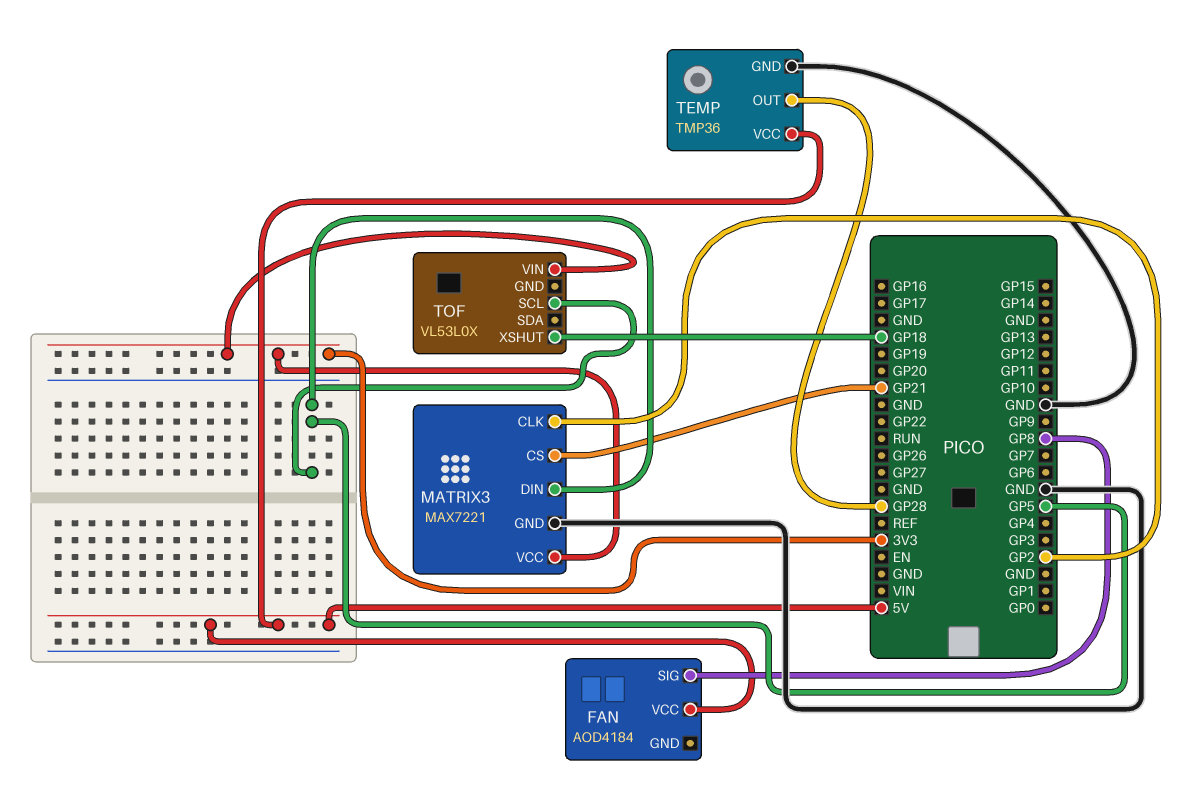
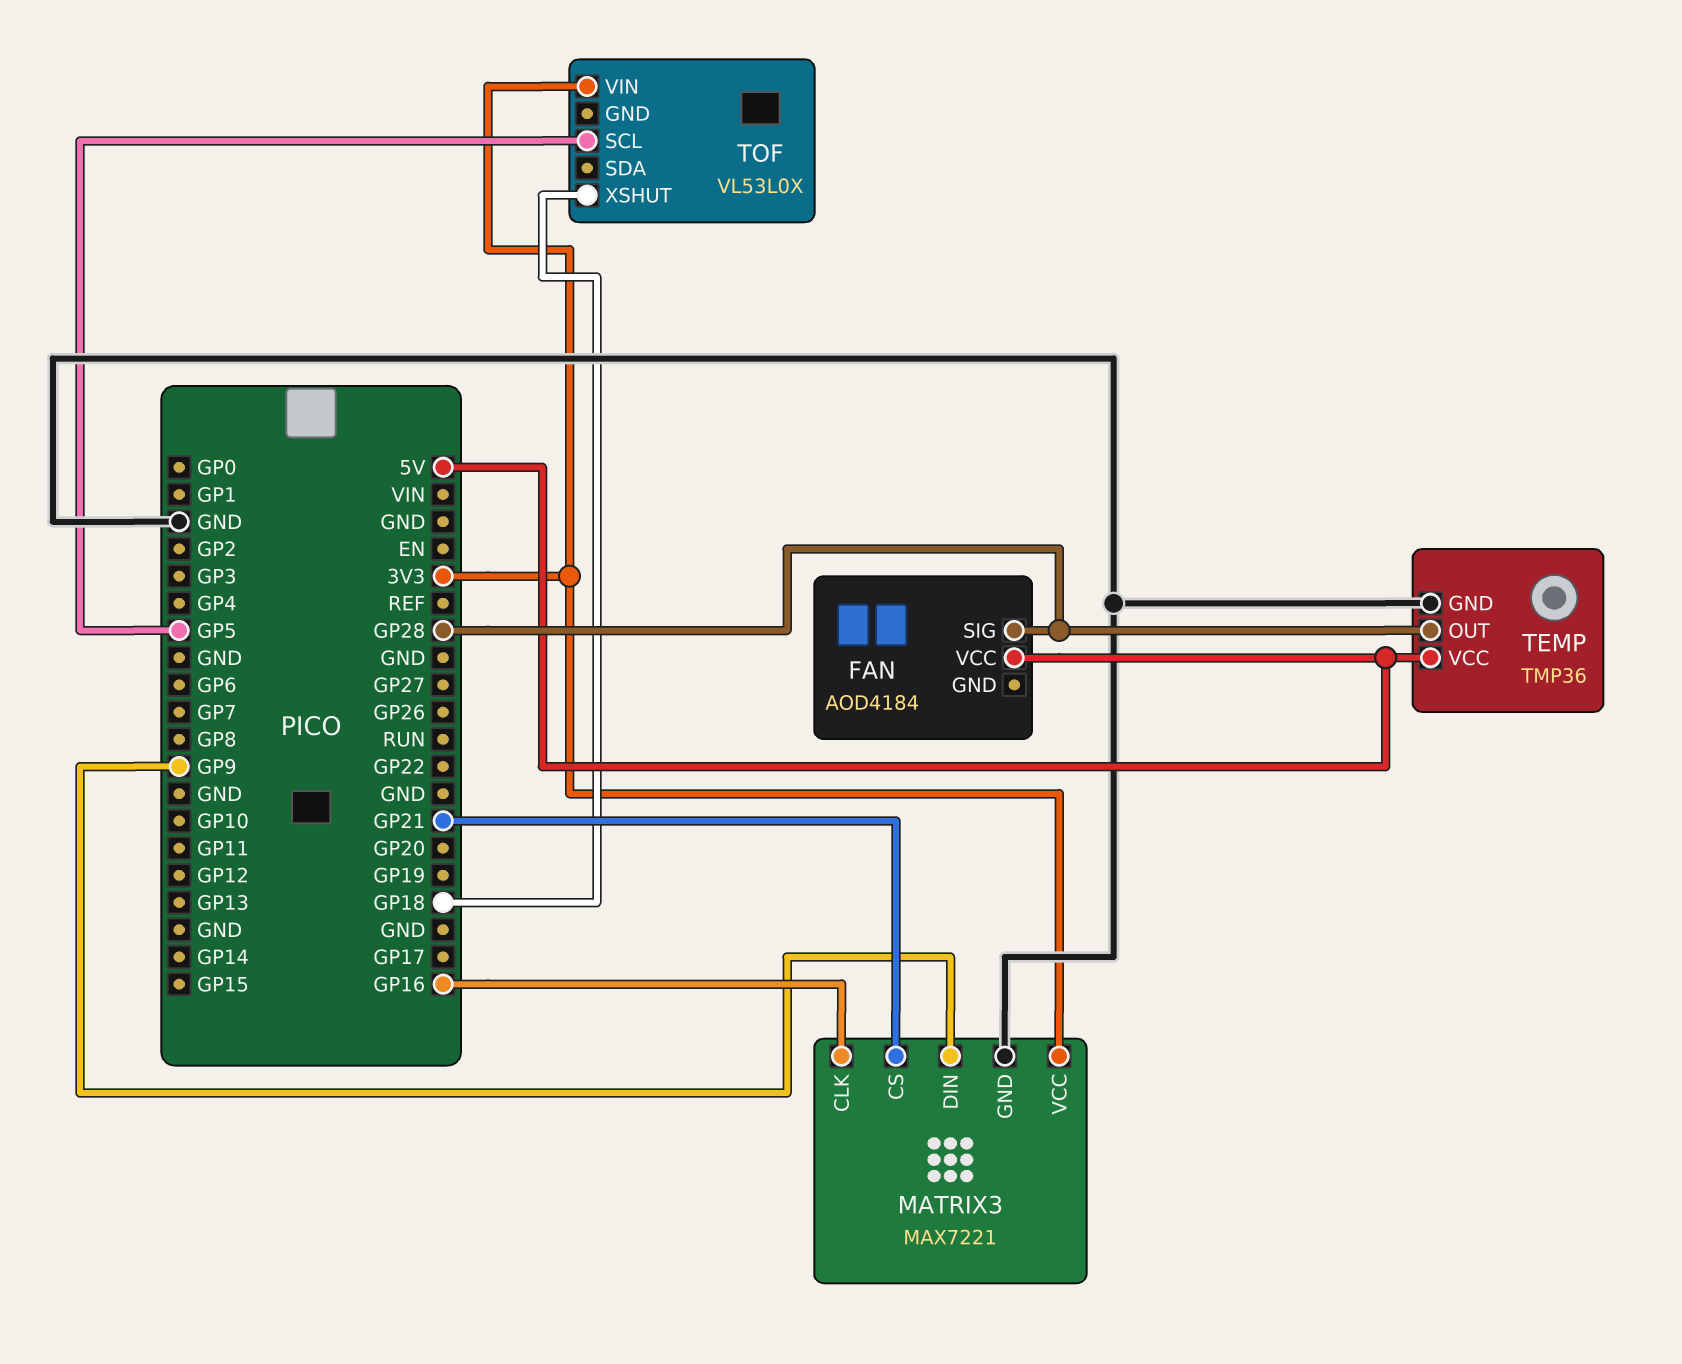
FAN pin SIG: GP8 -> GP28
MATRIX3 pin CLK: GP2 -> GP16
MATRIX3 pin DIN: GP5 -> GP9

